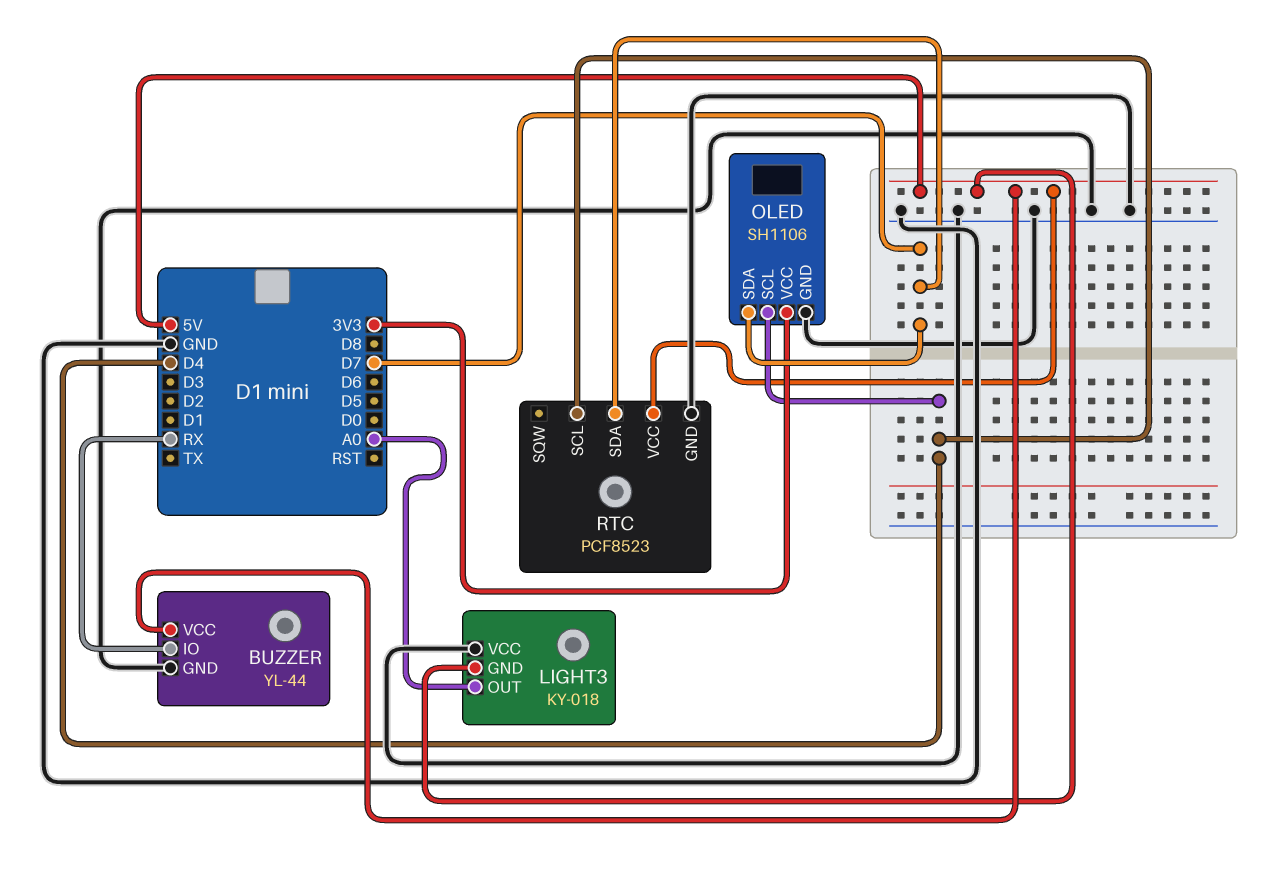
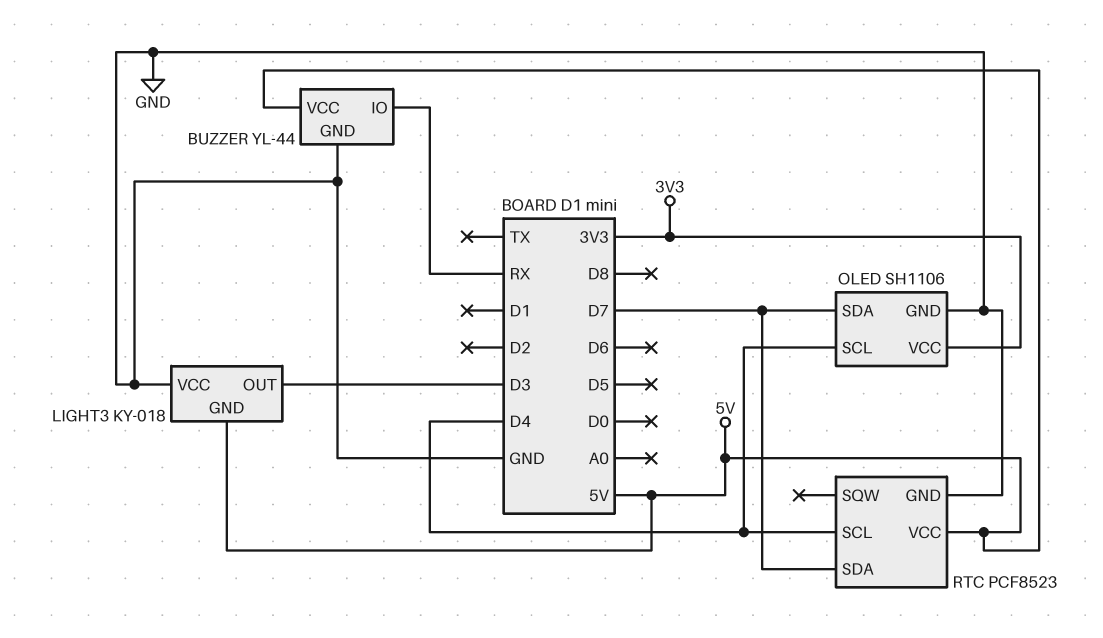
LIGHT3 pin OUT: A0 -> D3

